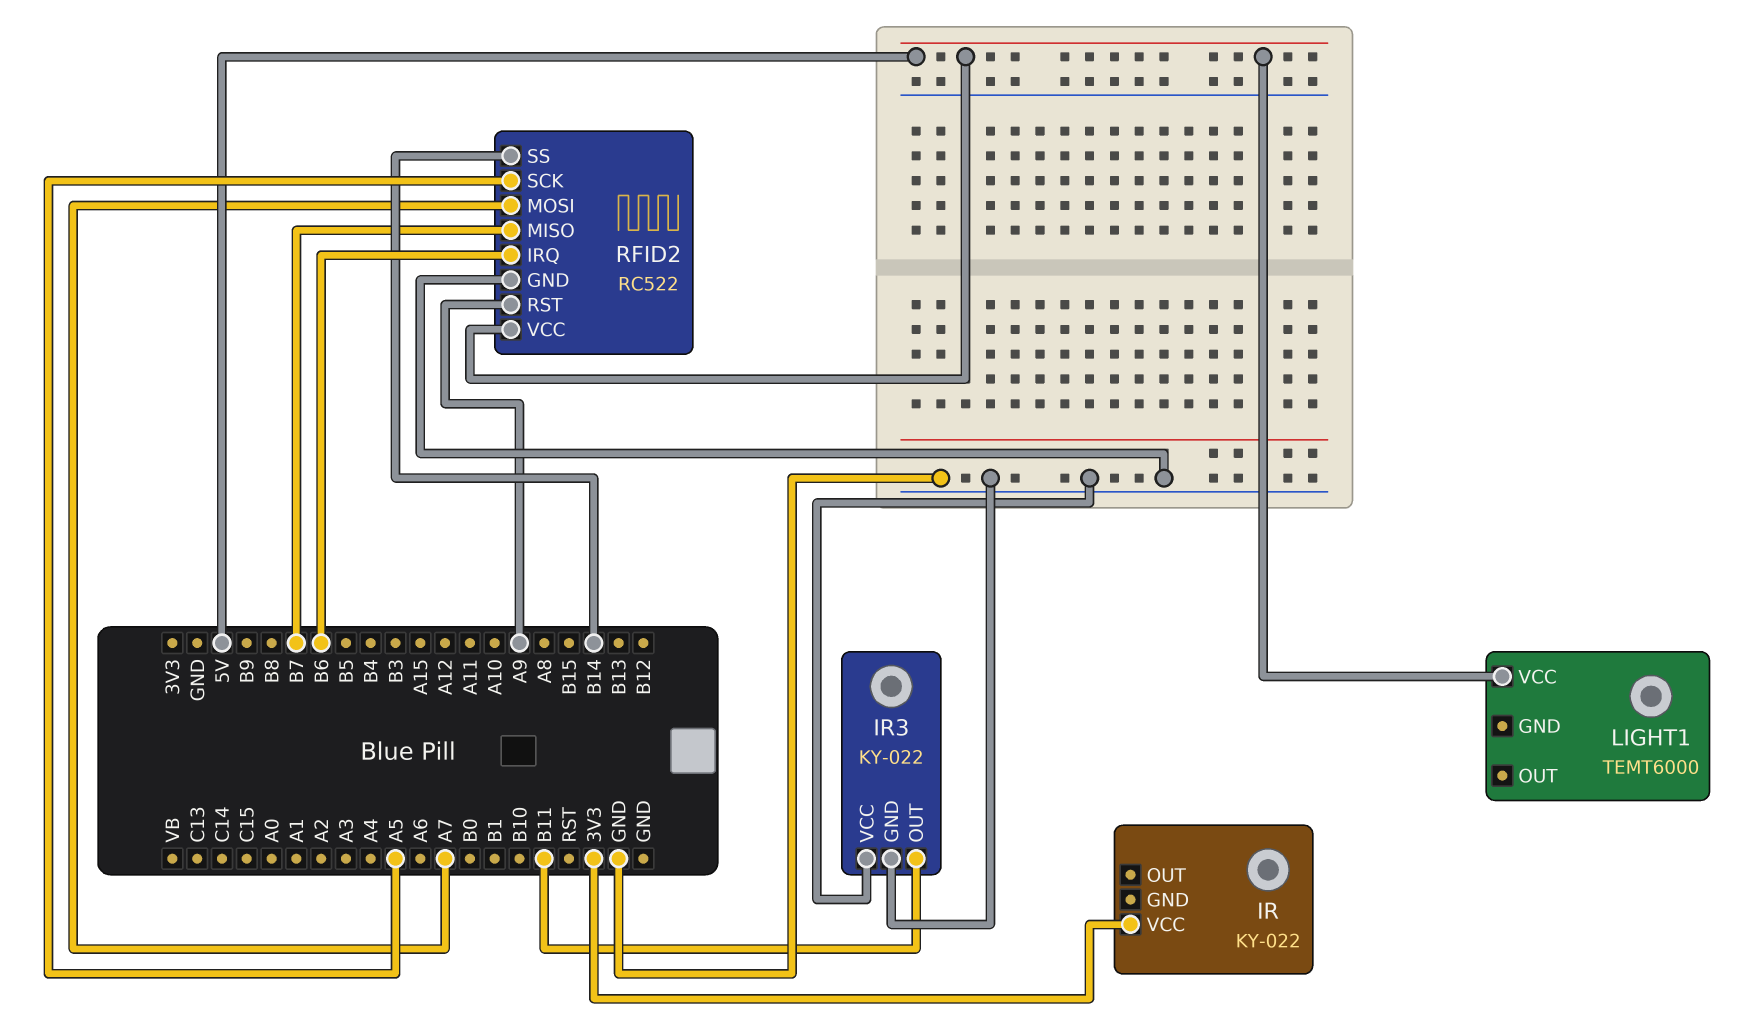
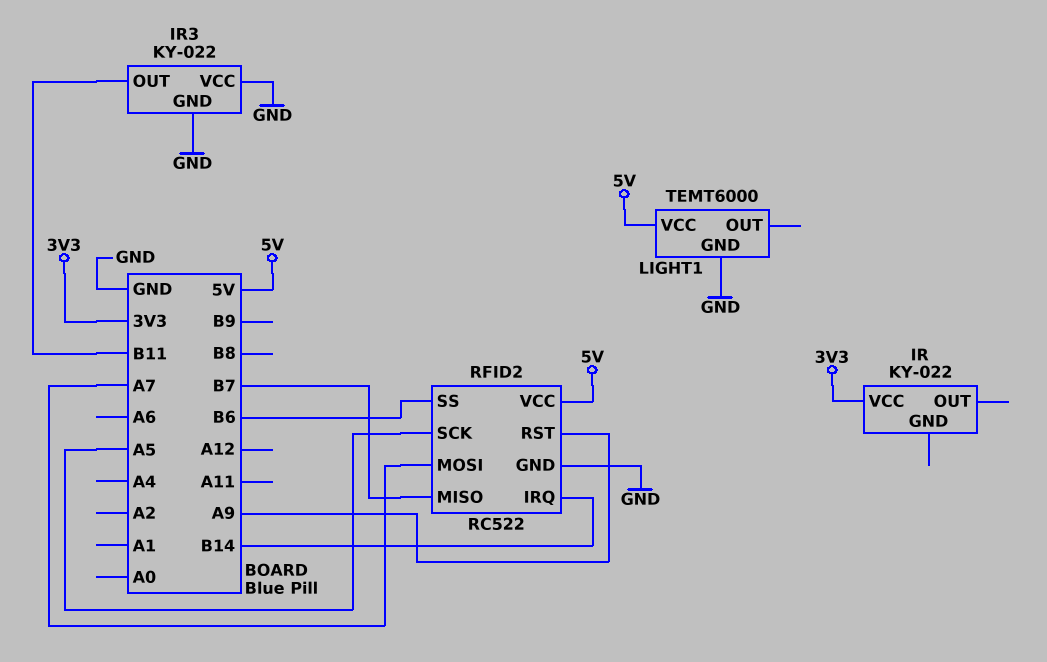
LIGHT1 pin GND: none -> GND
RFID2 pin IRQ: B6 -> B14
RFID2 pin SS: B14 -> B6

